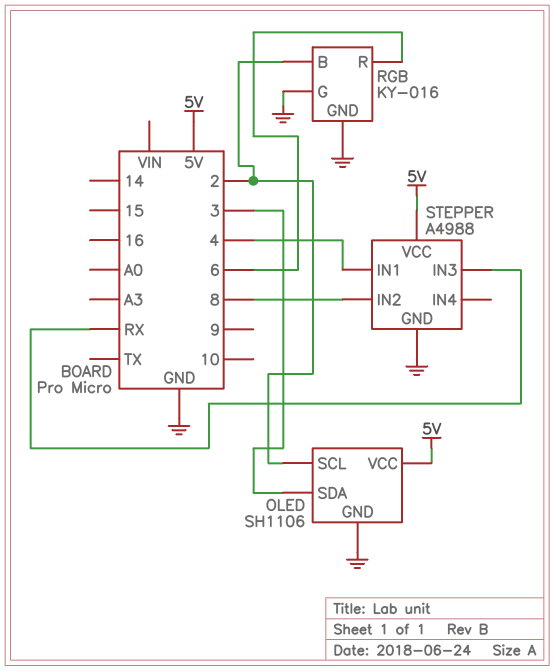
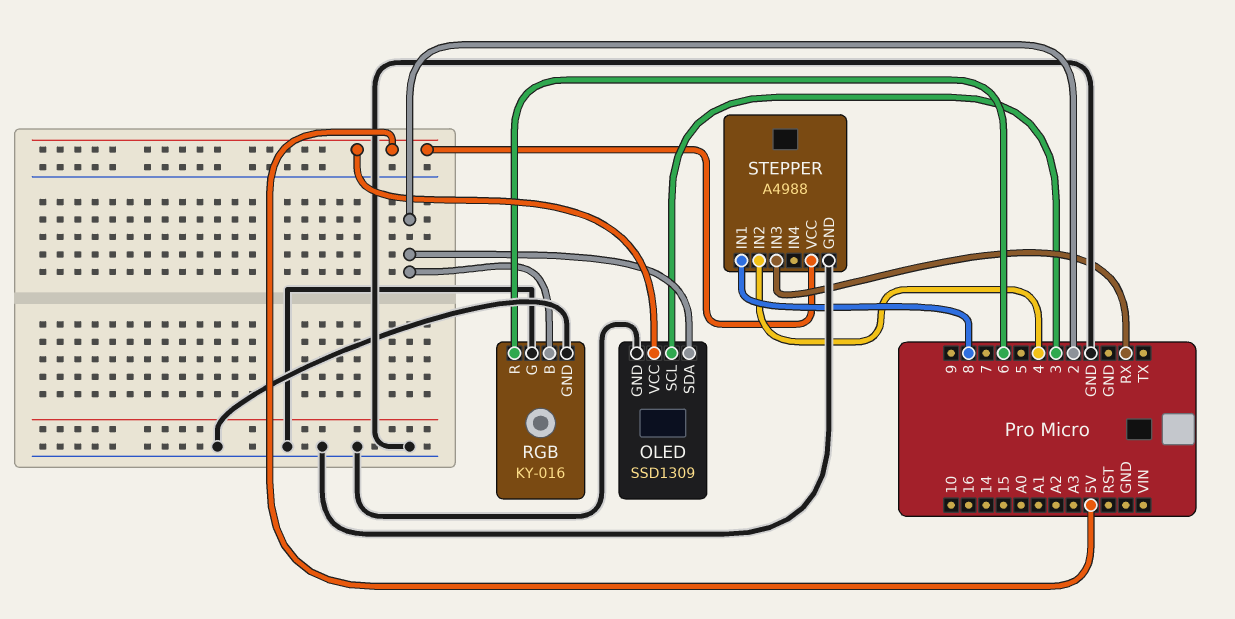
OLED: SH1106 -> SSD1309
OLED pin SCL: 2 -> 3
OLED pin SDA: 3 -> 2
STEPPER pin IN1: 4 -> 8
STEPPER pin IN2: 8 -> 4

